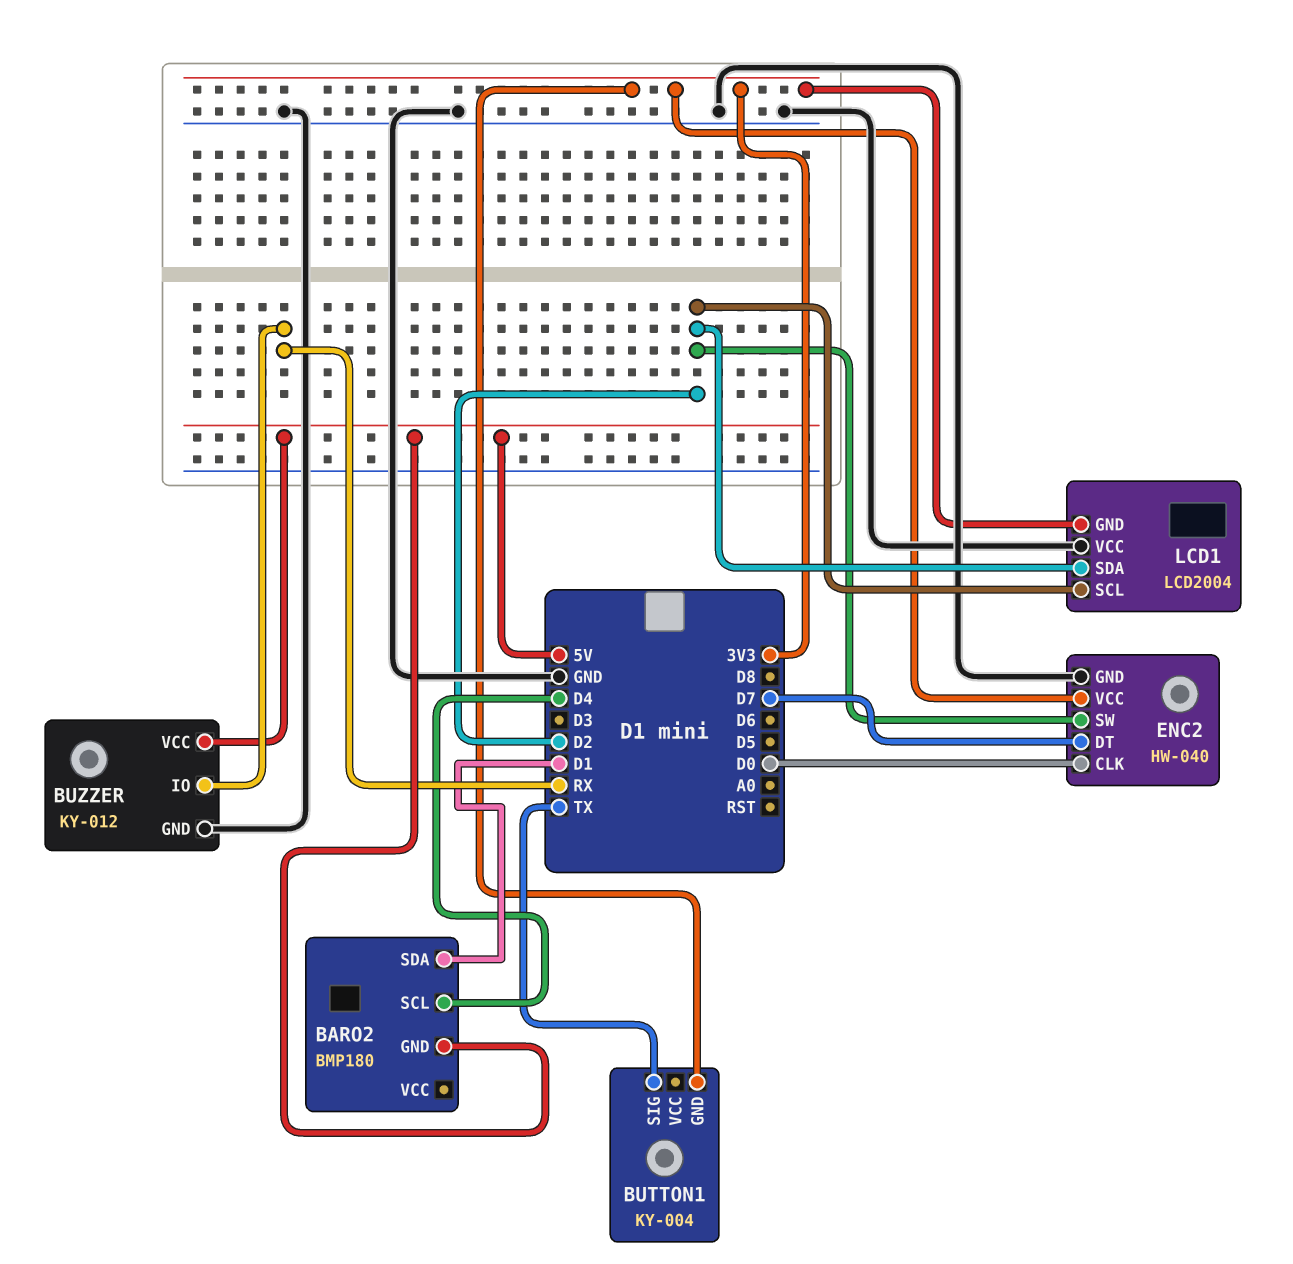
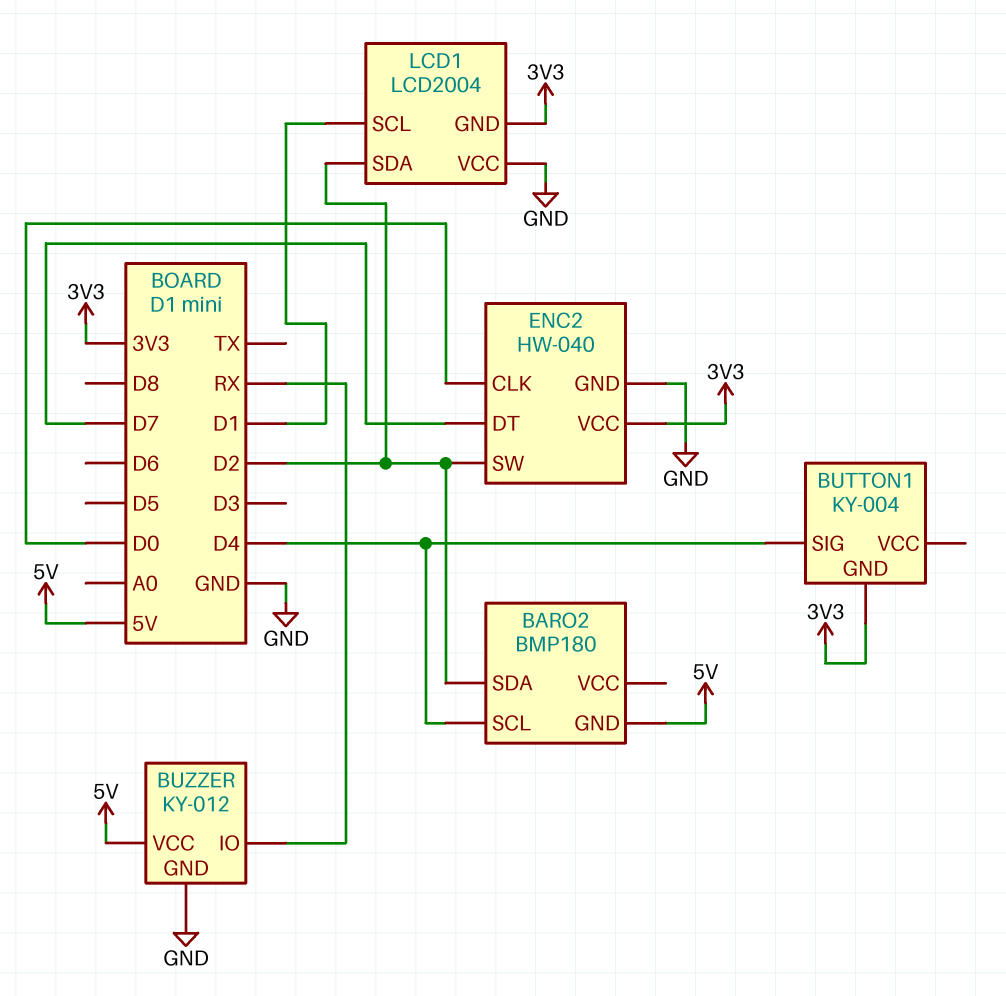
BARO2 pin SDA: D1 -> D2
BUTTON1 pin SIG: TX -> D4
LCD1 pin SCL: D2 -> D1

